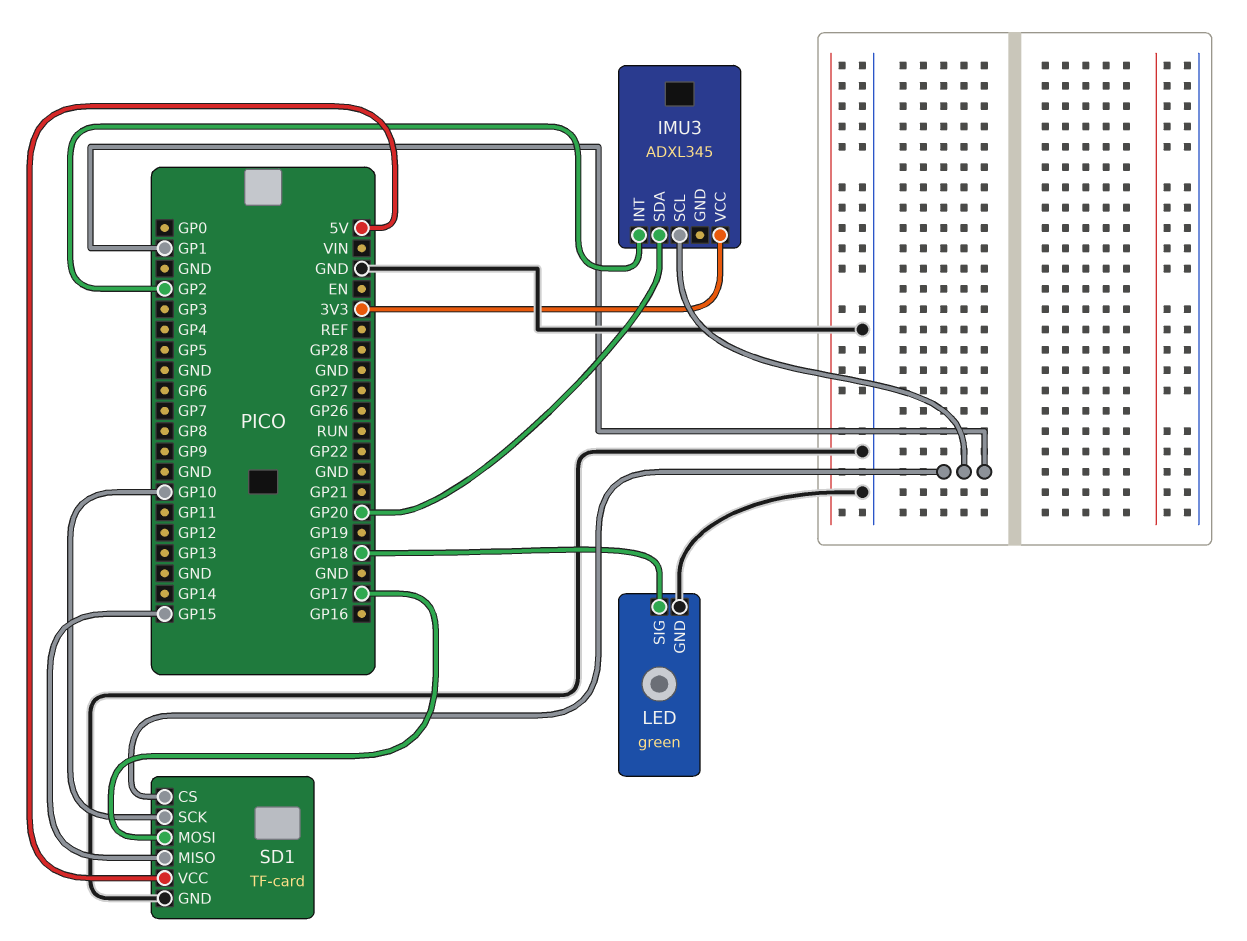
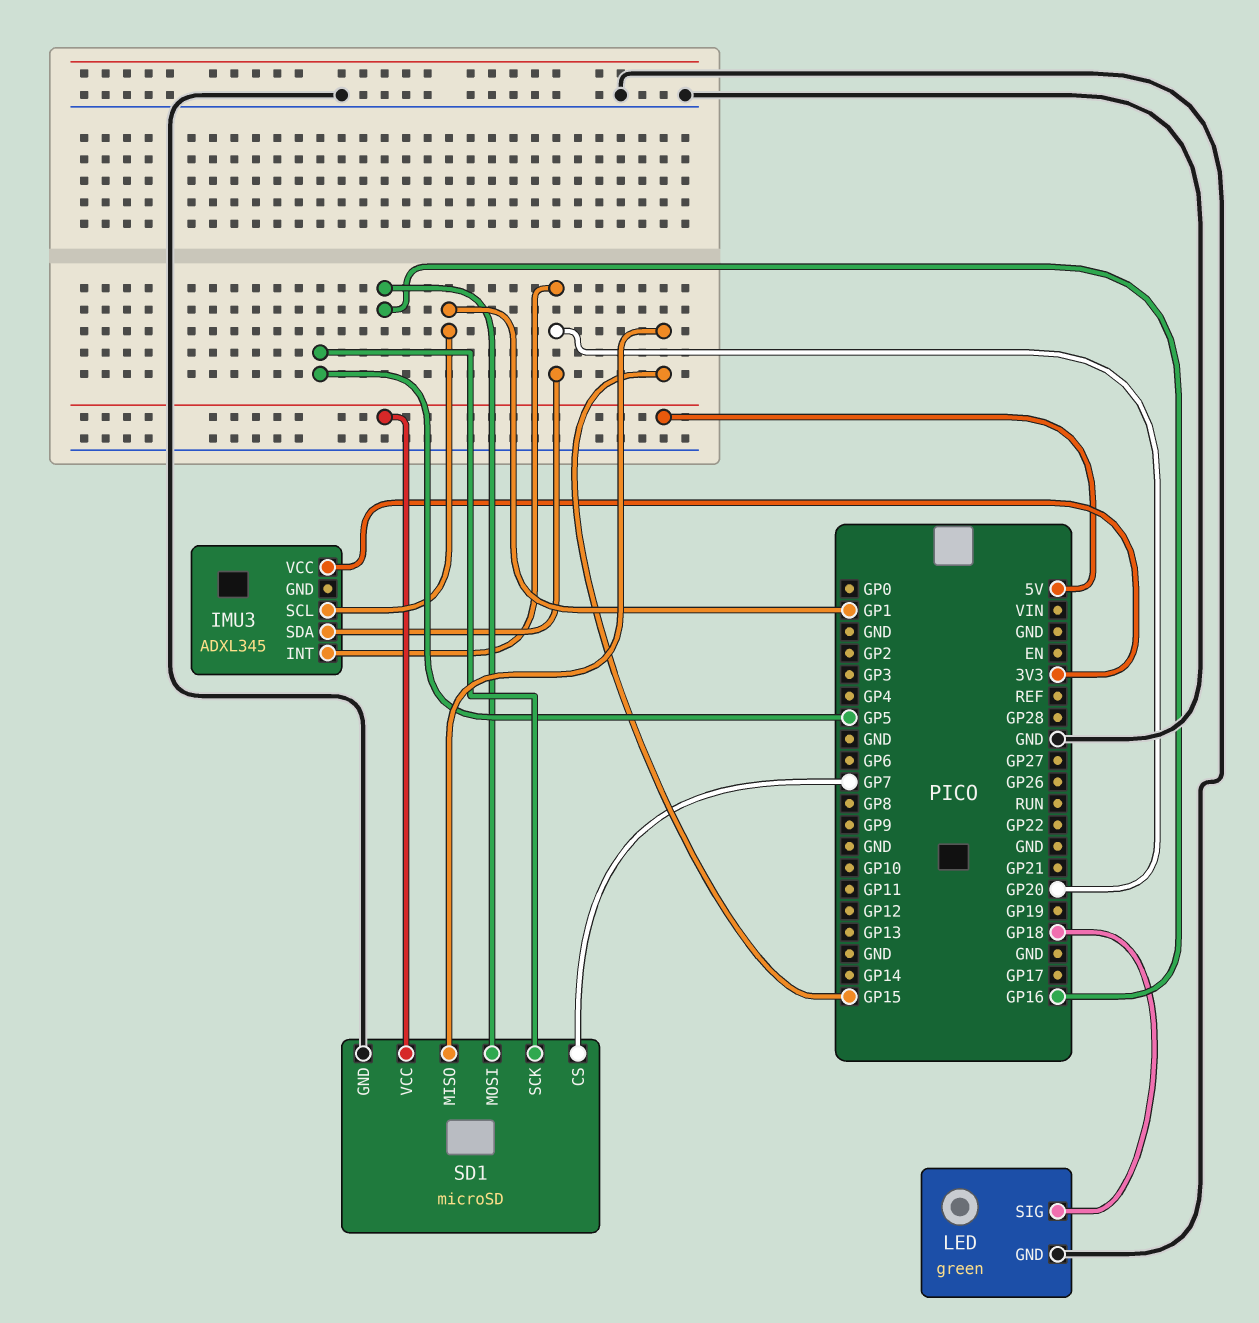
IMU3 pin INT: GP2 -> GP20
SD1: TF-card -> microSD
SD1 pin CS: GP1 -> GP7
SD1 pin MOSI: GP17 -> GP16
SD1 pin SCK: GP10 -> GP5

